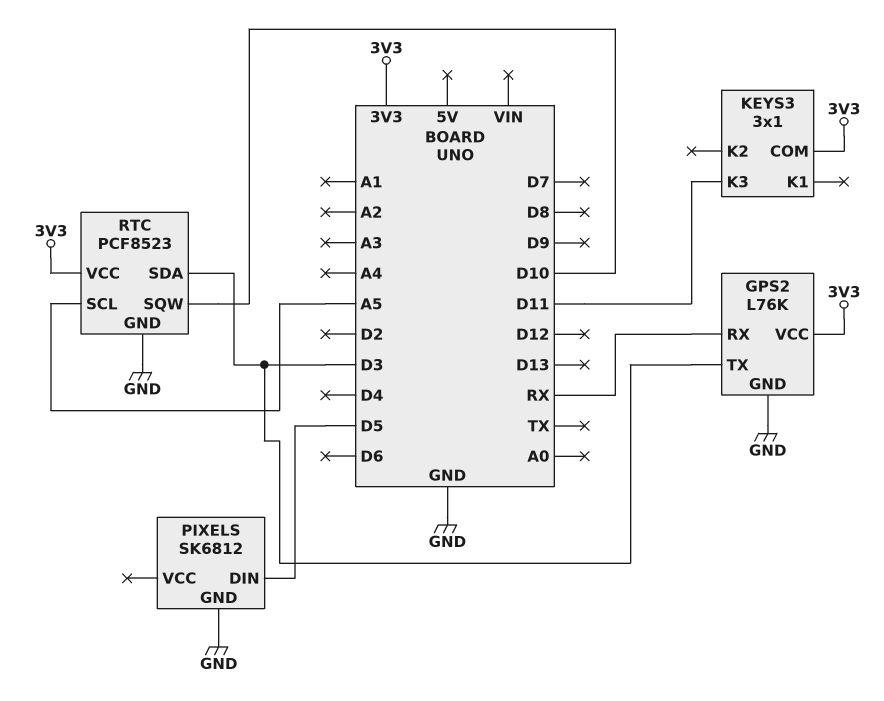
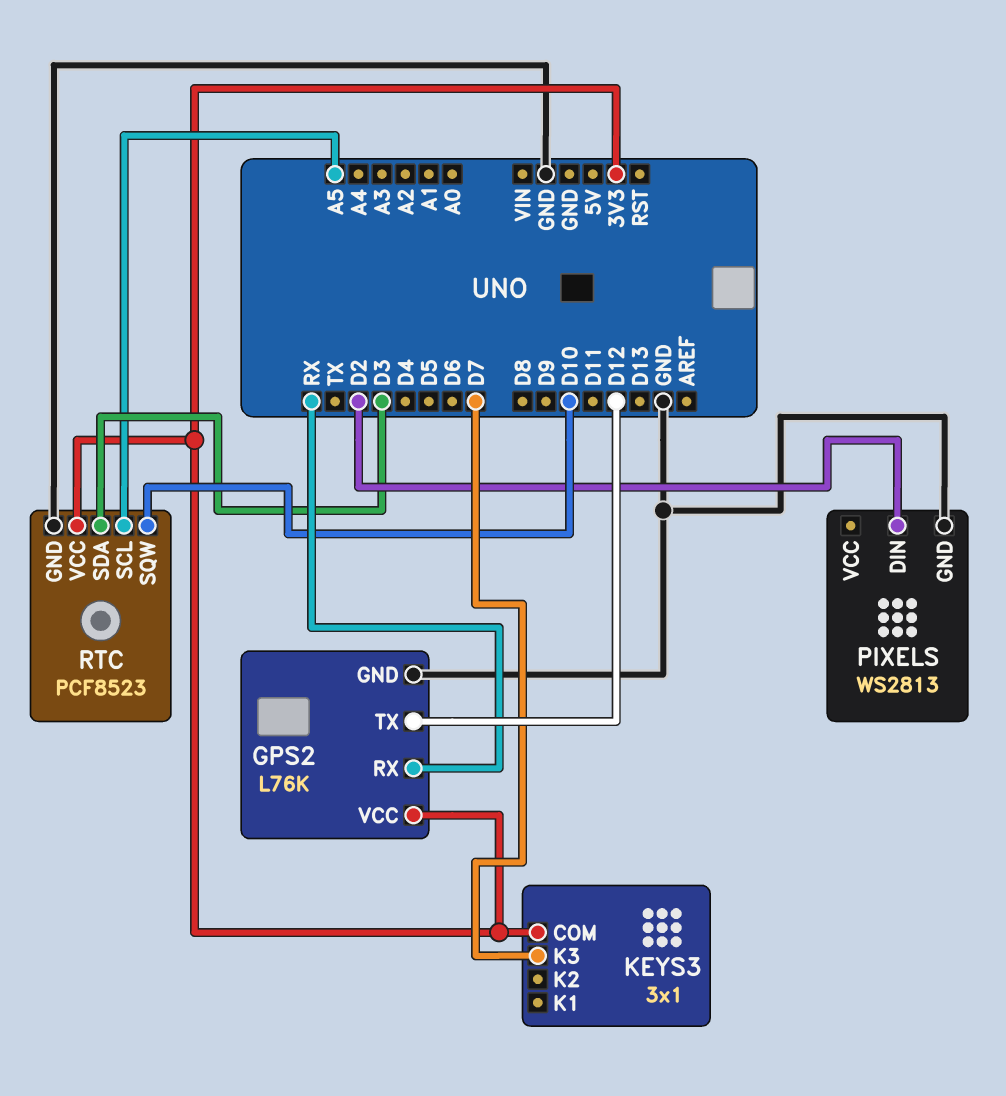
GPS2 pin TX: D3 -> D12
KEYS3 pin K3: D11 -> D7
PIXELS: SK6812 -> WS2813
PIXELS pin DIN: D5 -> D2

